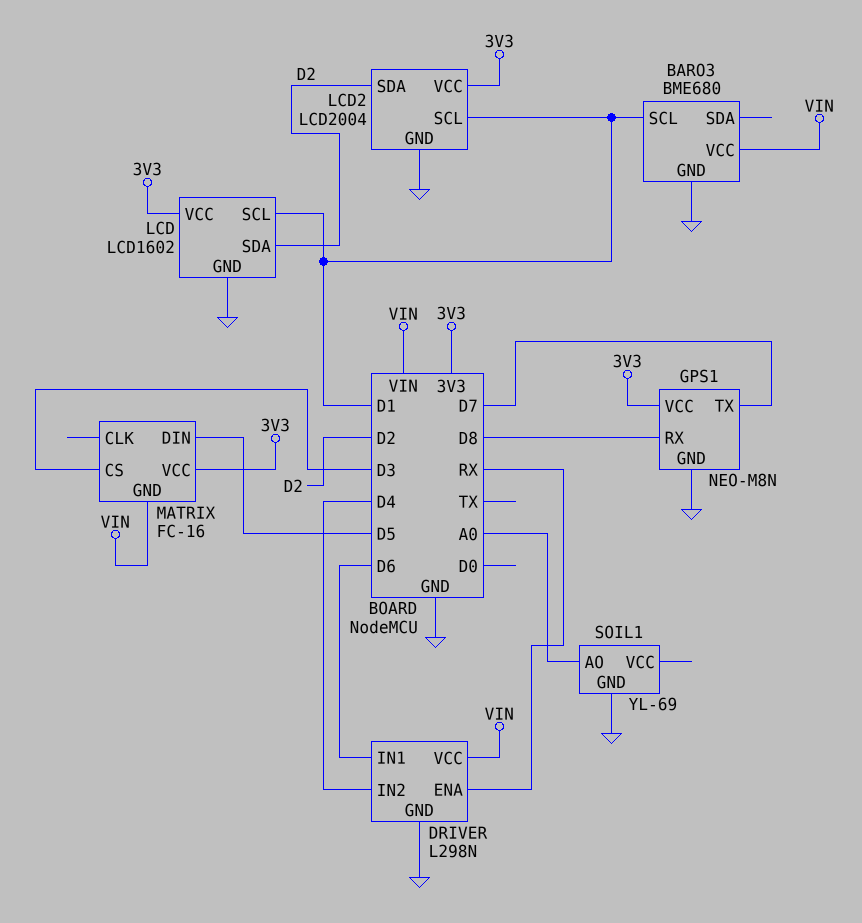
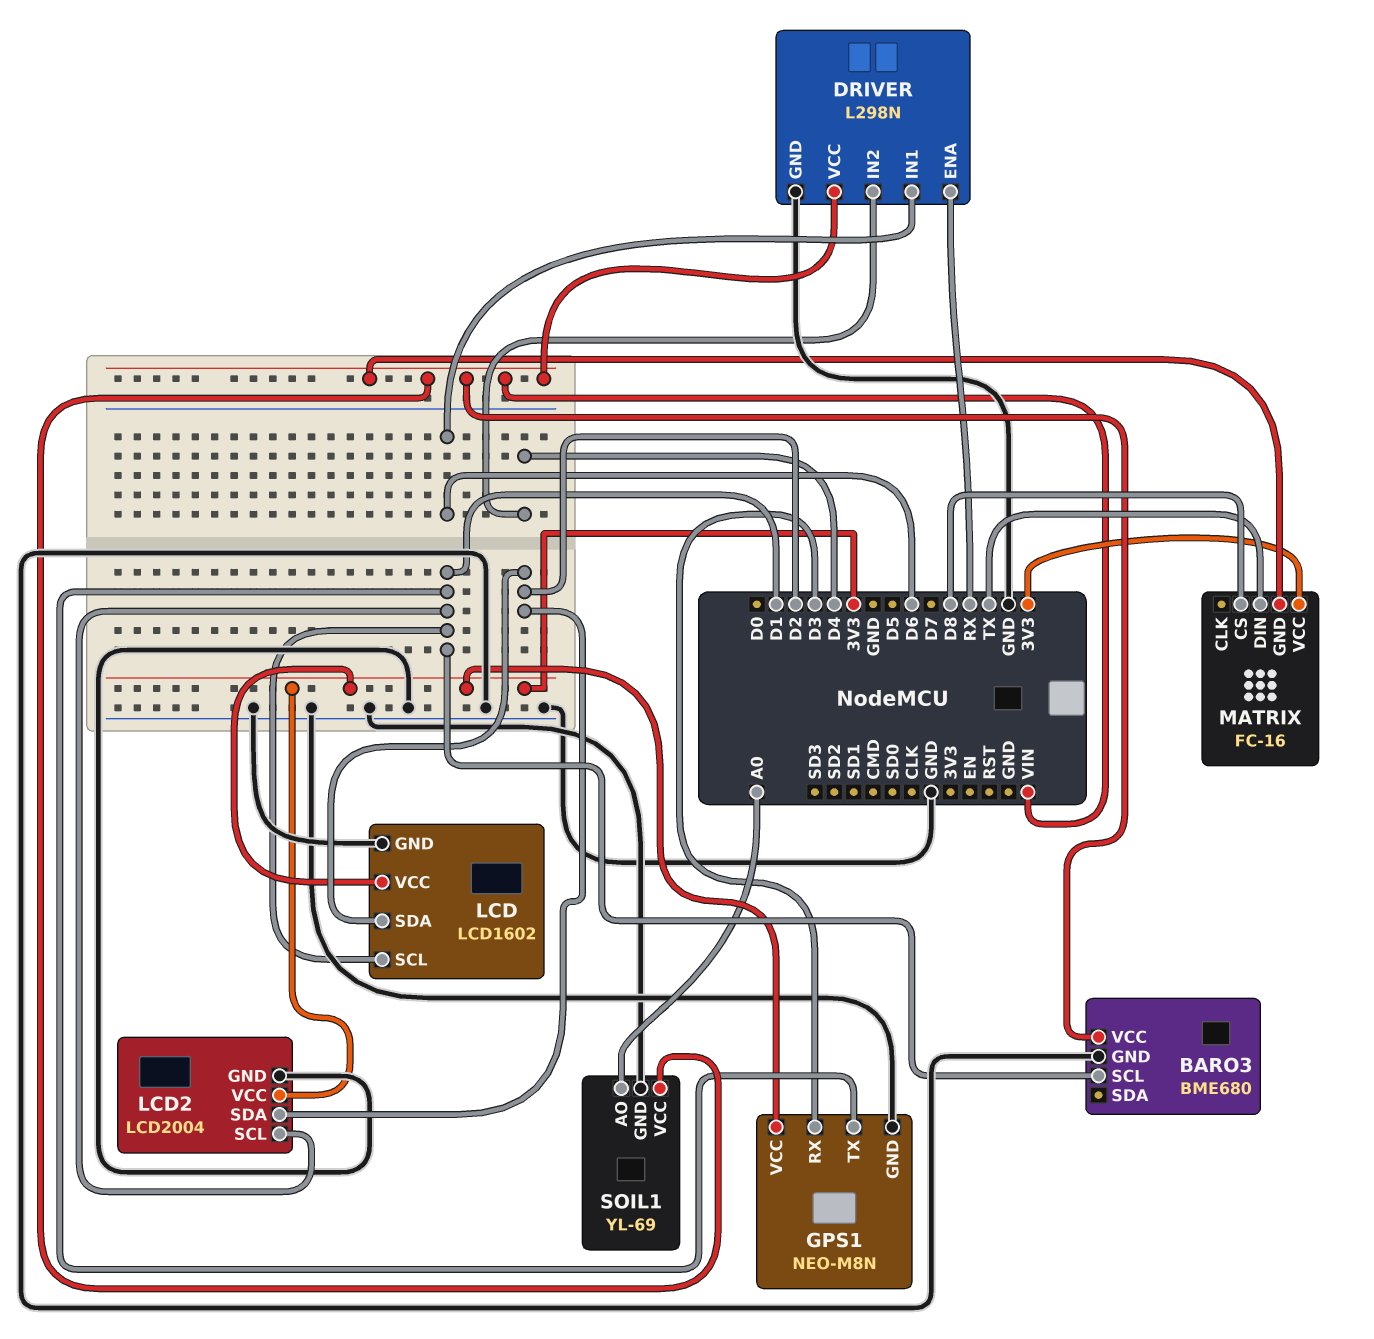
GPS1 pin RX: D8 -> D3
GPS1 pin TX: D7 -> D1
MATRIX pin CS: D3 -> D8
MATRIX pin DIN: D5 -> TX
SOIL1 pin VCC: none -> VIN

